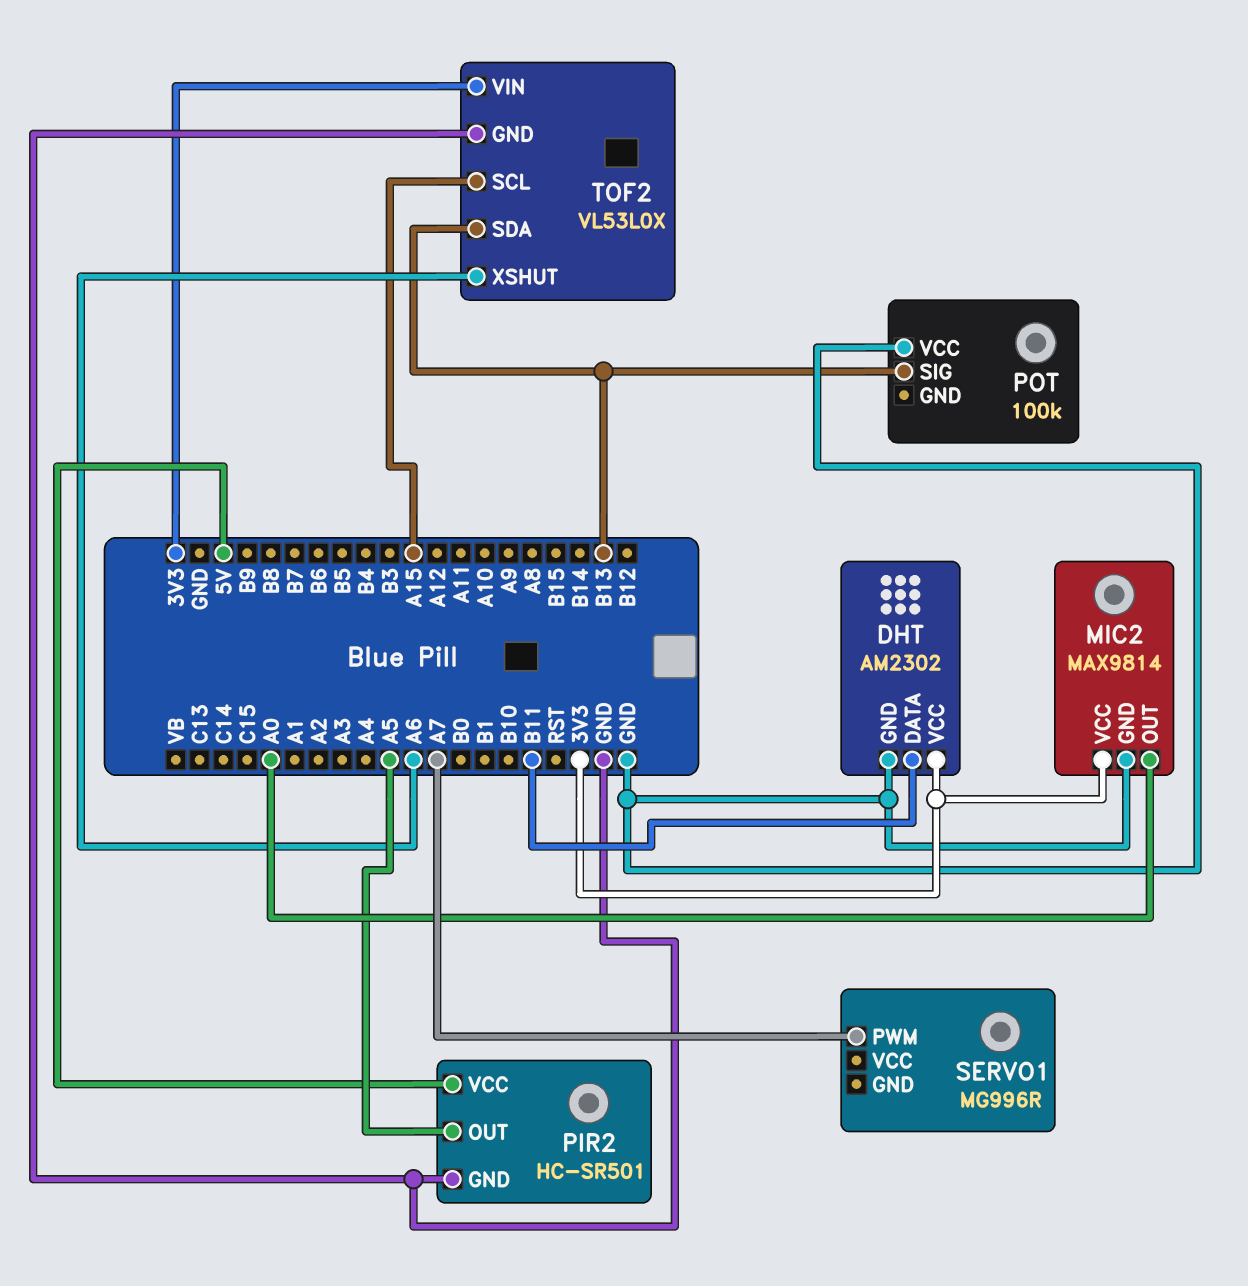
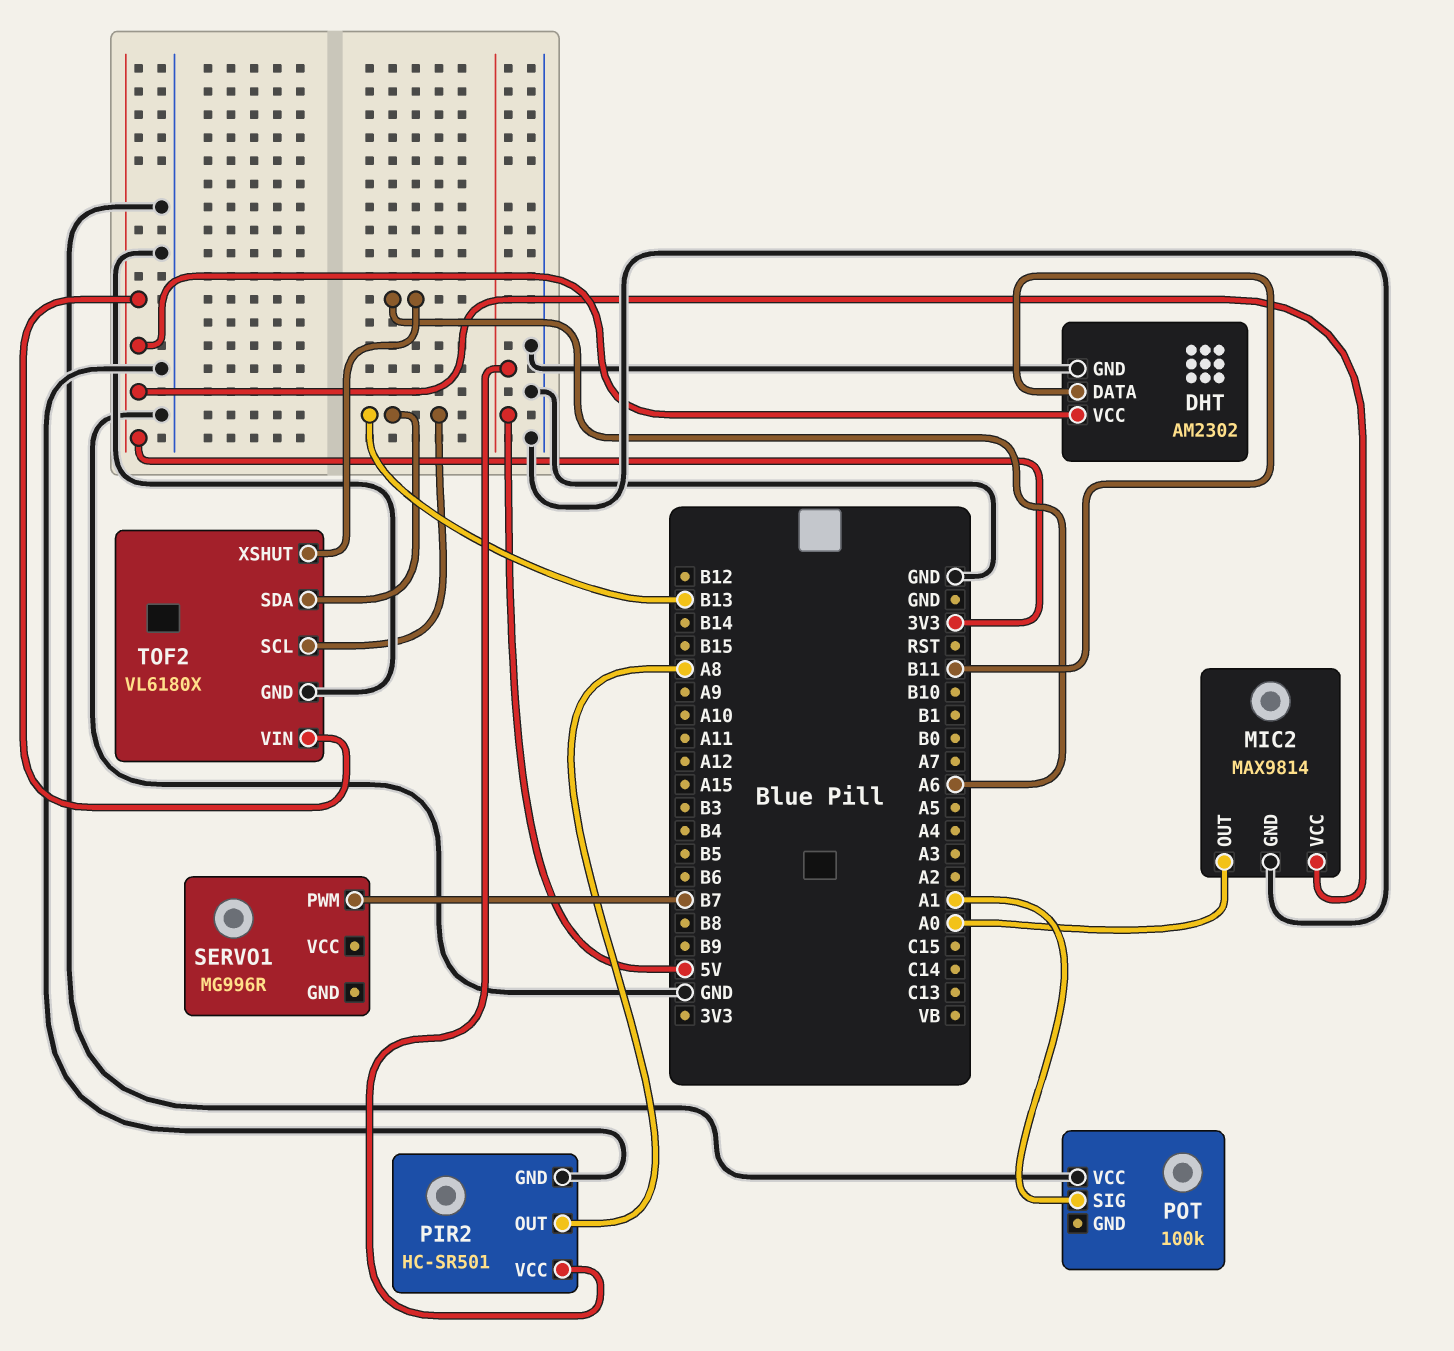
PIR2 pin OUT: A5 -> A8
POT pin SIG: B13 -> A1
SERVO1 pin PWM: A7 -> B7
TOF2: VL53L0X -> VL6180X
TOF2 pin SCL: A15 -> B13

